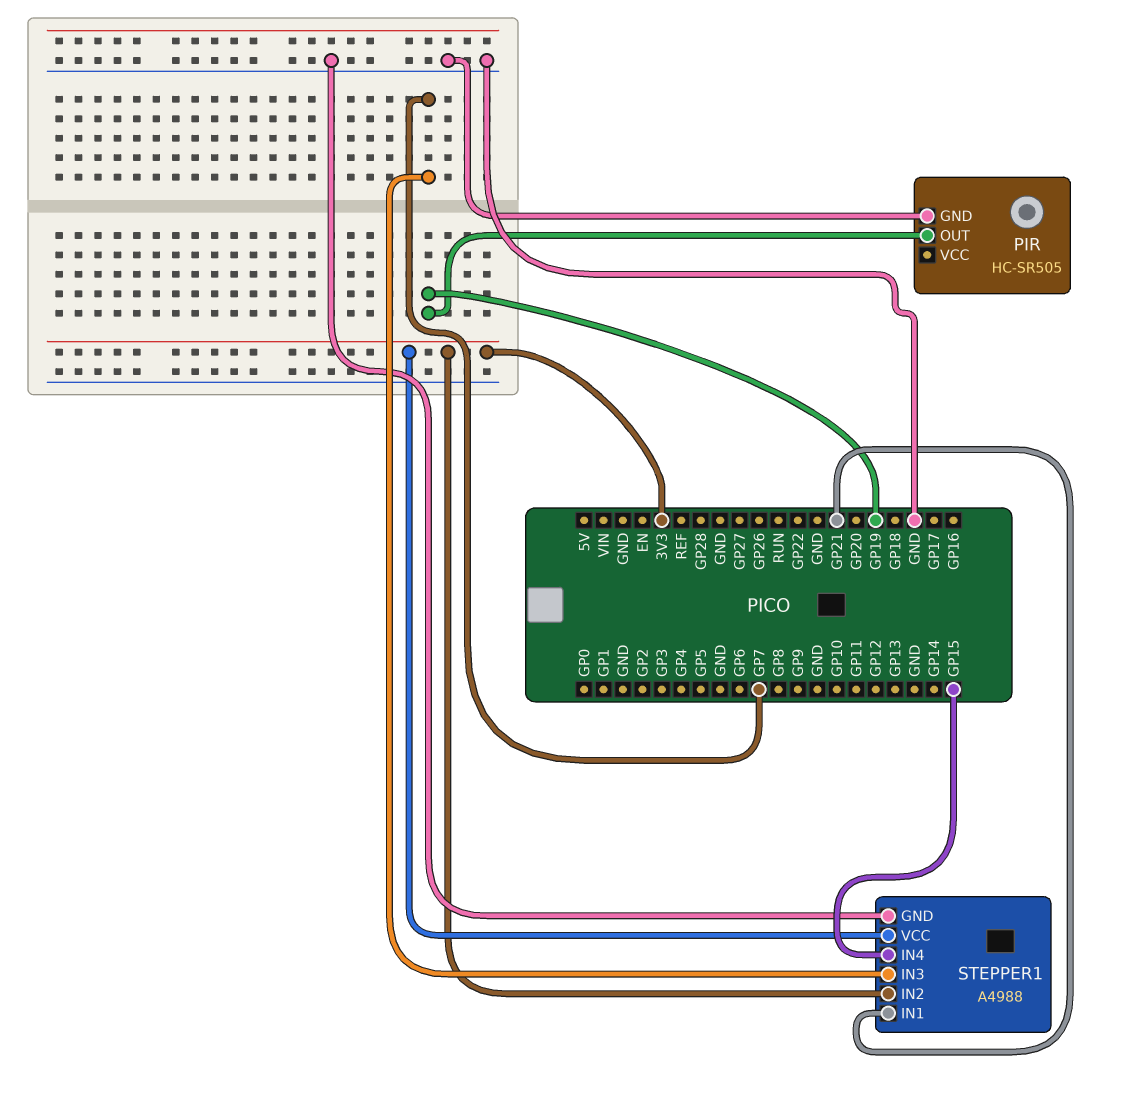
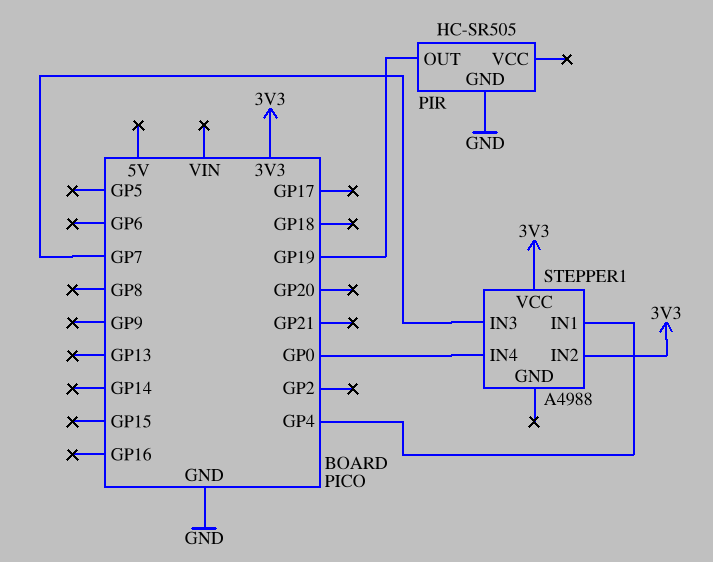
STEPPER1 pin GND: GND -> none
STEPPER1 pin IN1: GP21 -> GP4
STEPPER1 pin IN4: GP15 -> GP0

